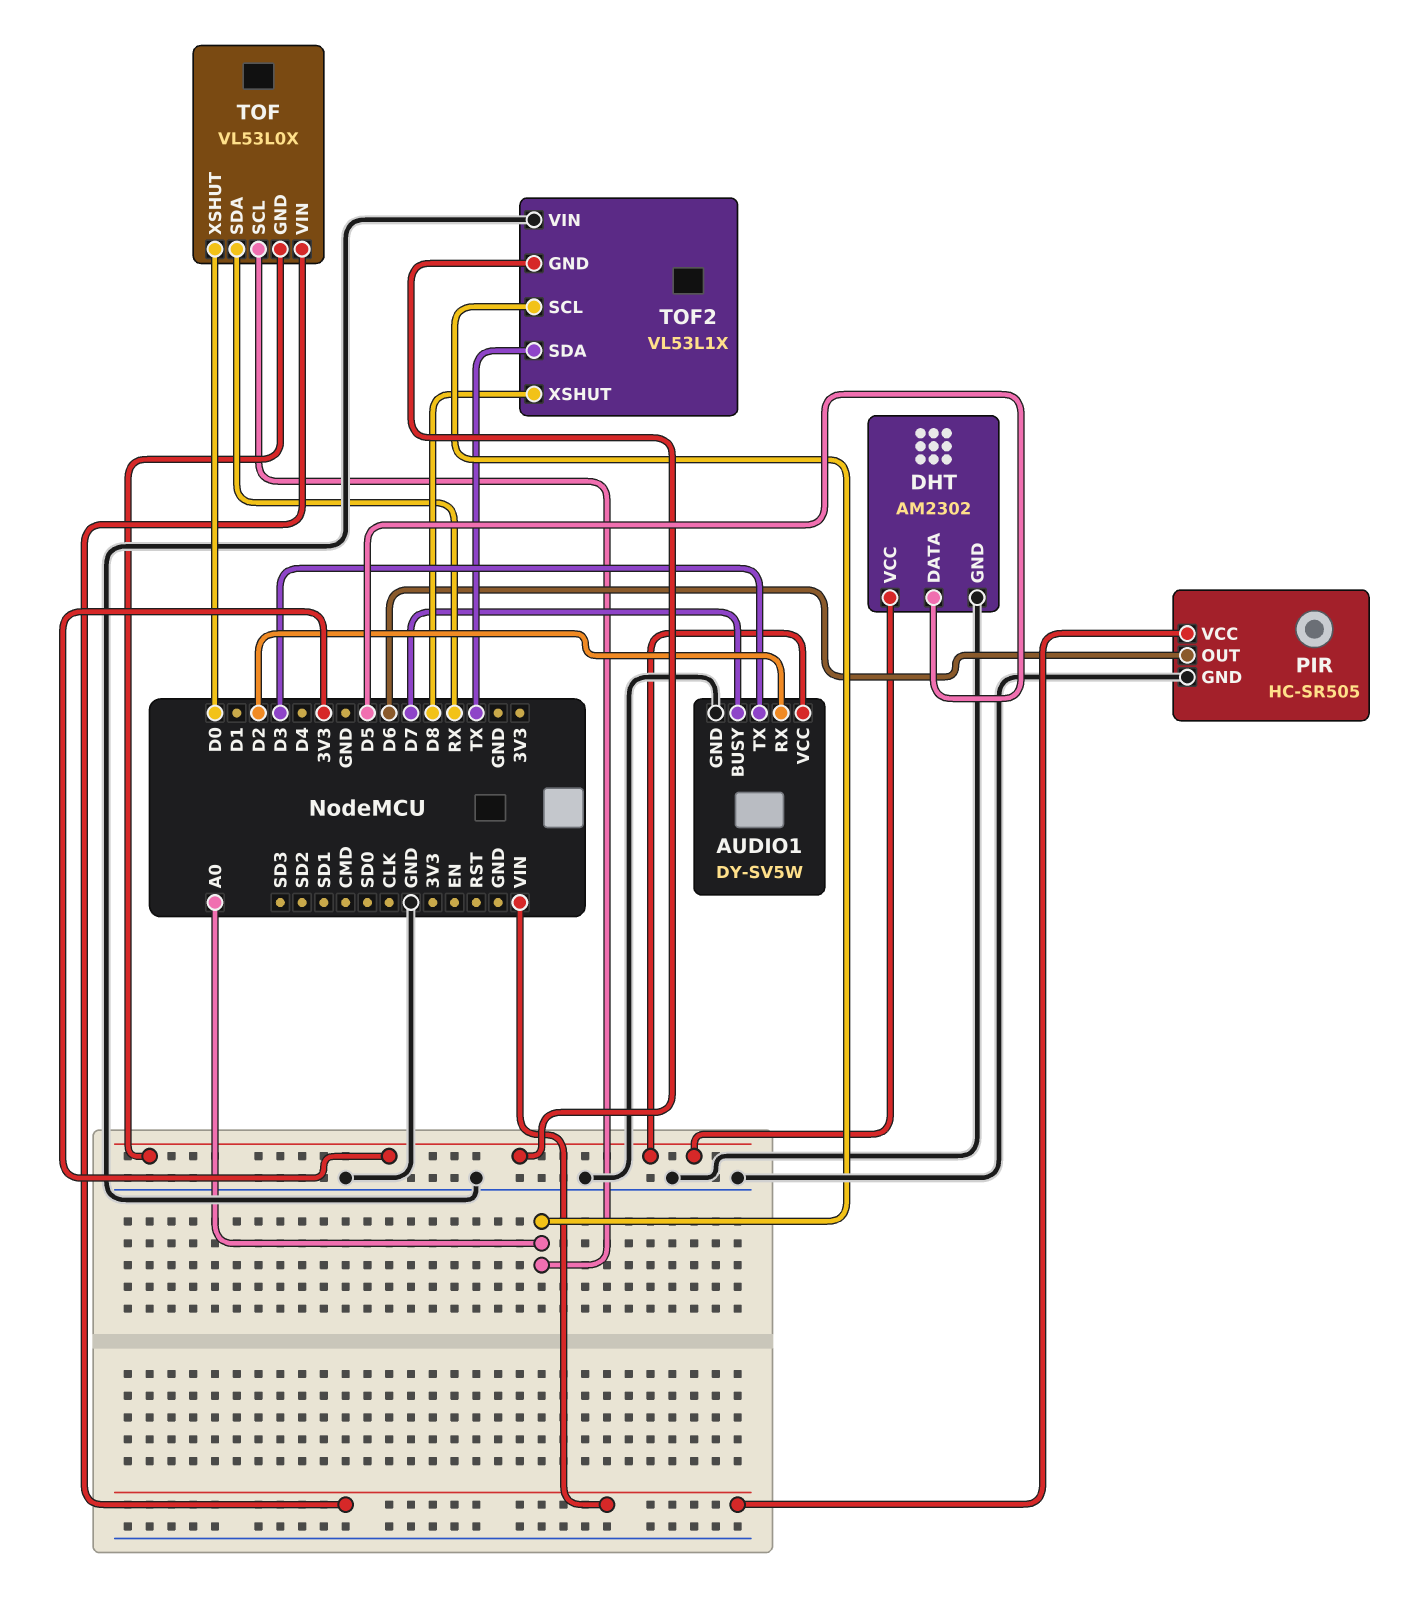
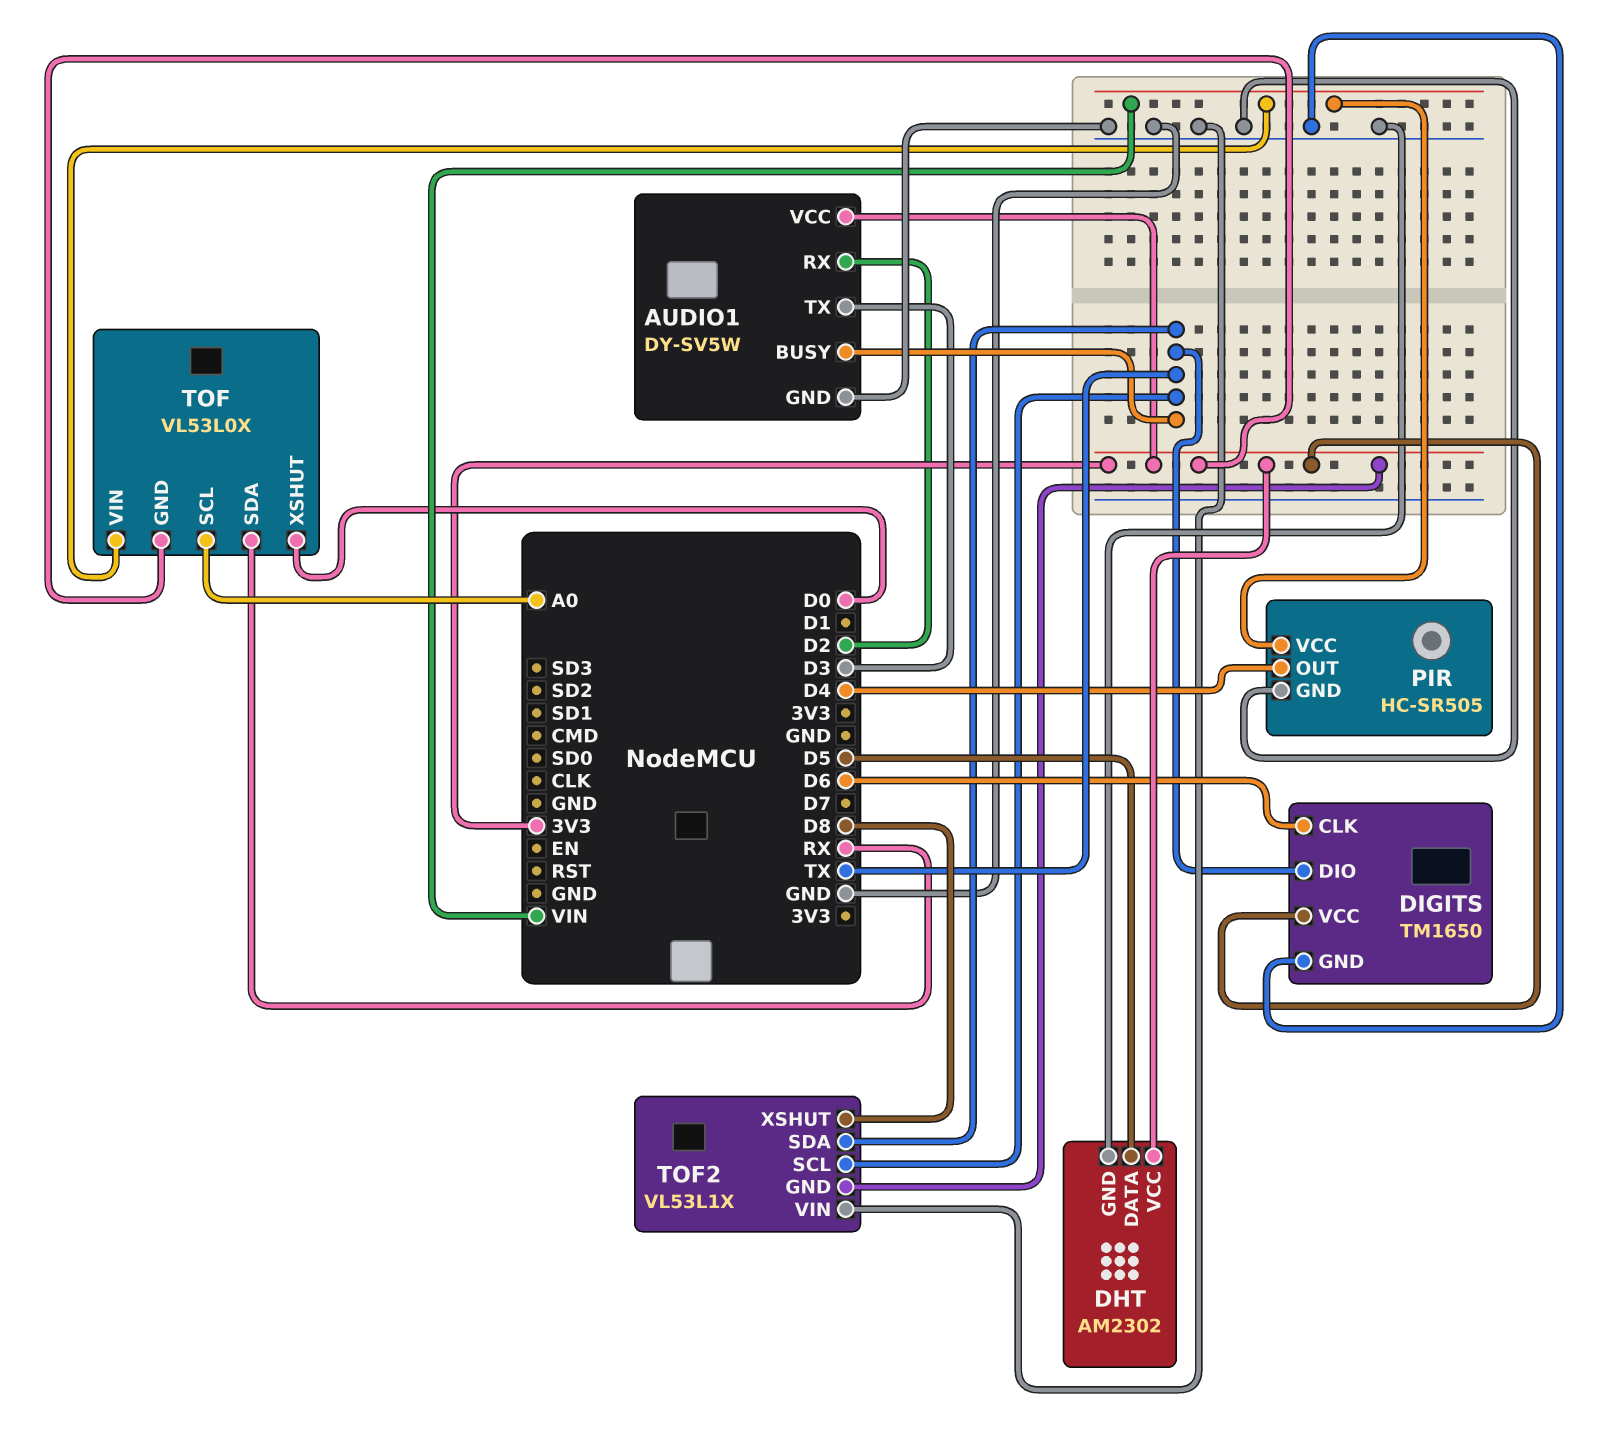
AUDIO1 pin BUSY: D7 -> TX
DIGITS: none -> TM1650
DIGITS pin CLK: none -> D6
DIGITS pin DIO: none -> TX
DIGITS pin GND: none -> GND
DIGITS pin VCC: none -> 3V3
PIR pin OUT: D6 -> D4
TOF2 pin SCL: A0 -> TX

